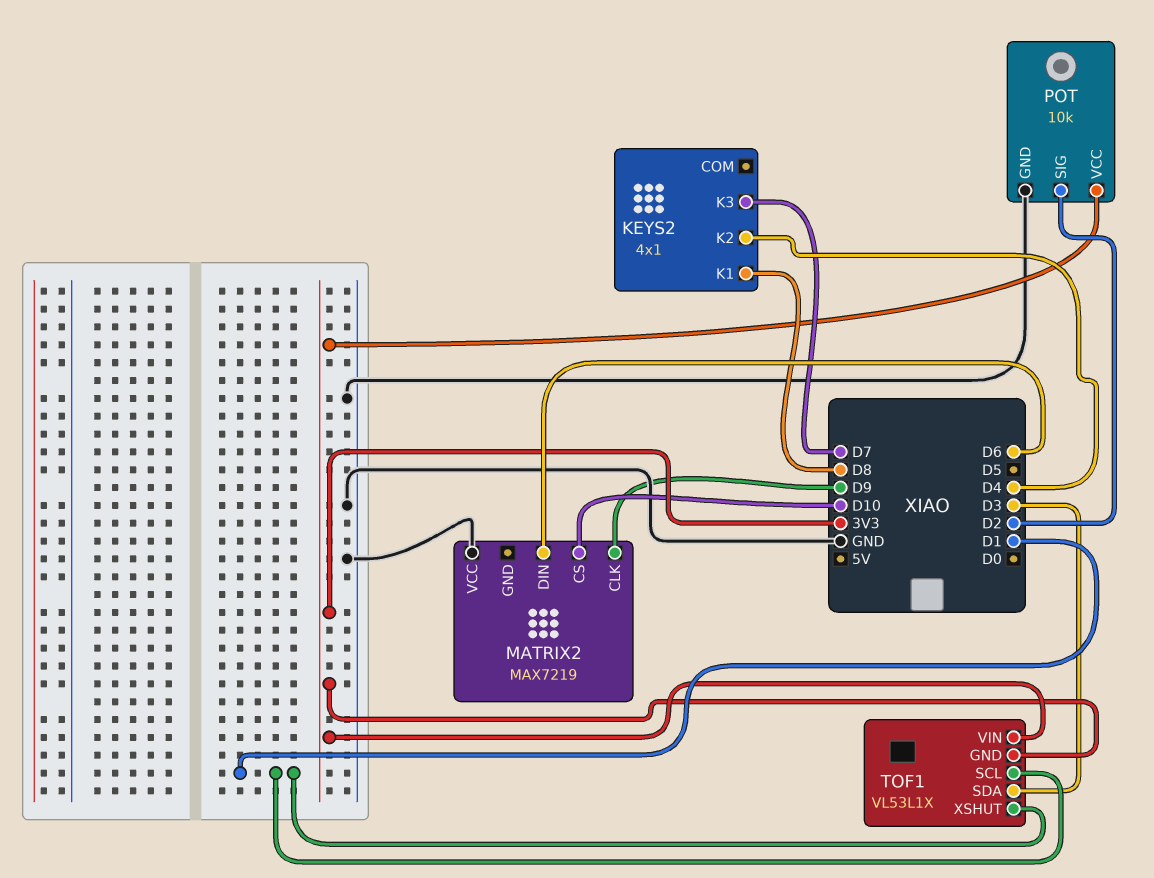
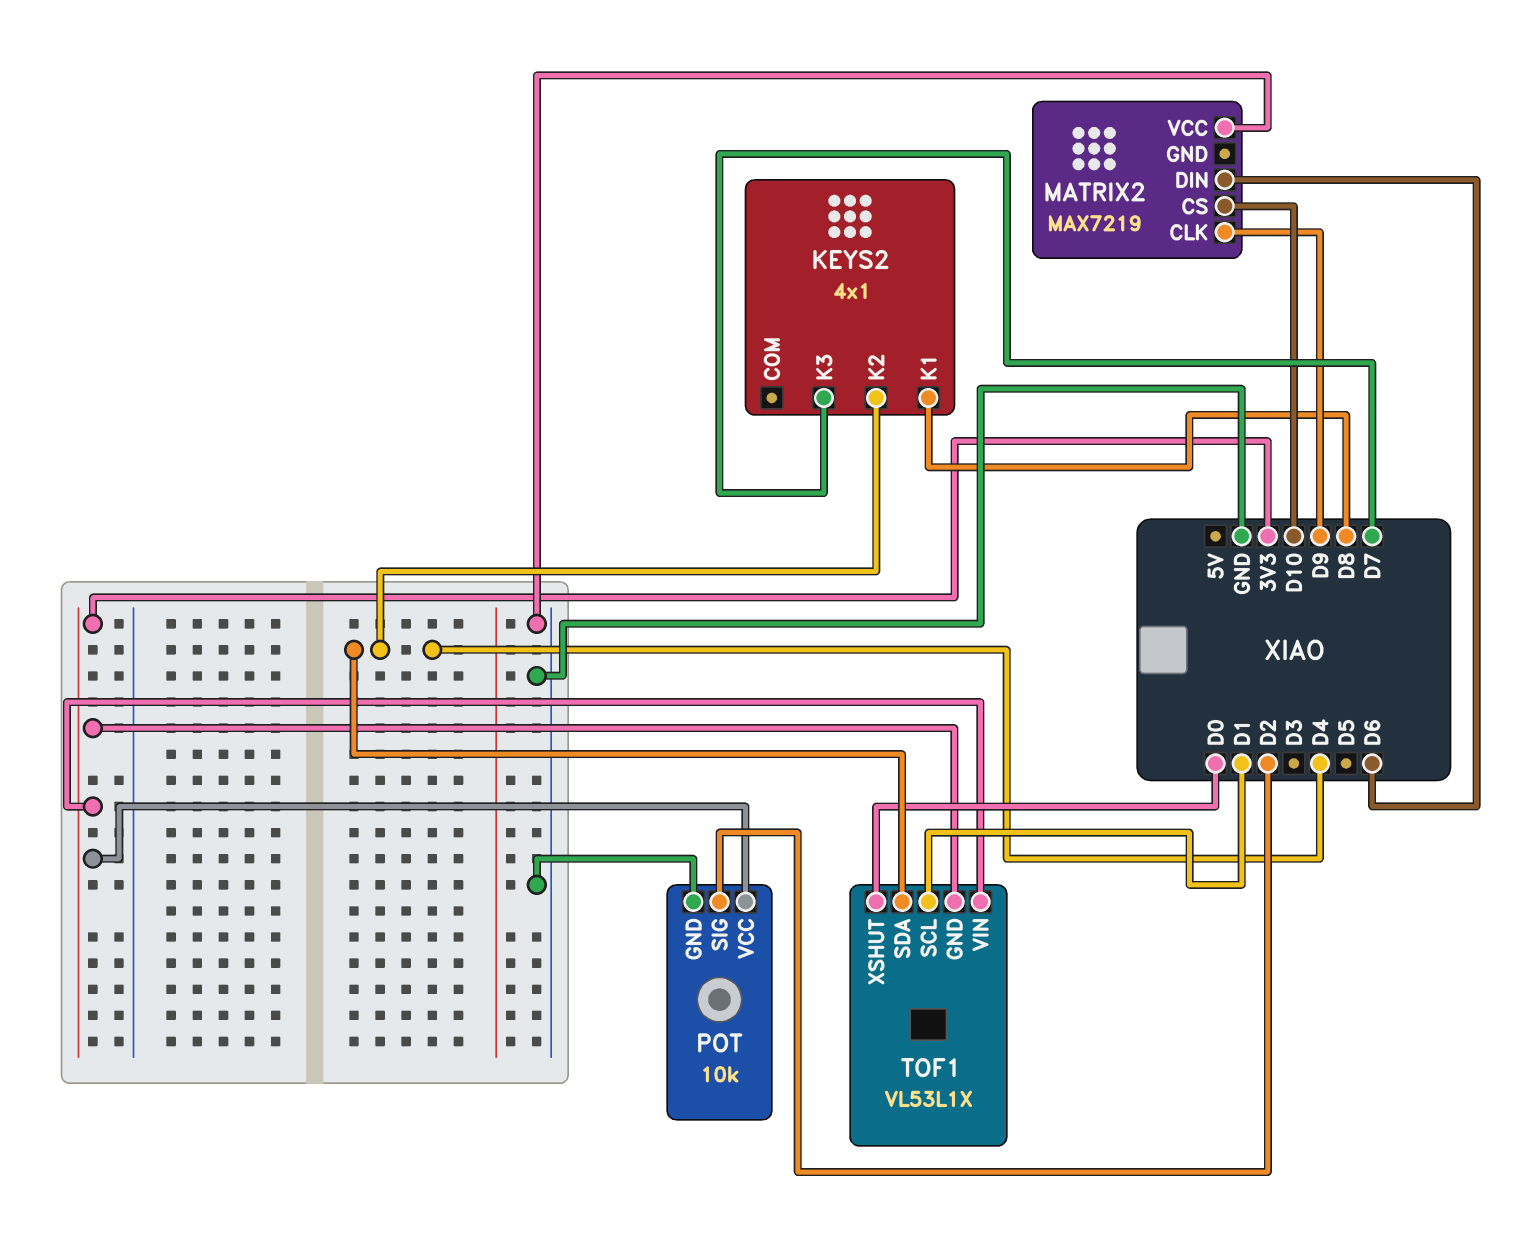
TOF1 pin SDA: D3 -> D4
TOF1 pin XSHUT: D1 -> D0

